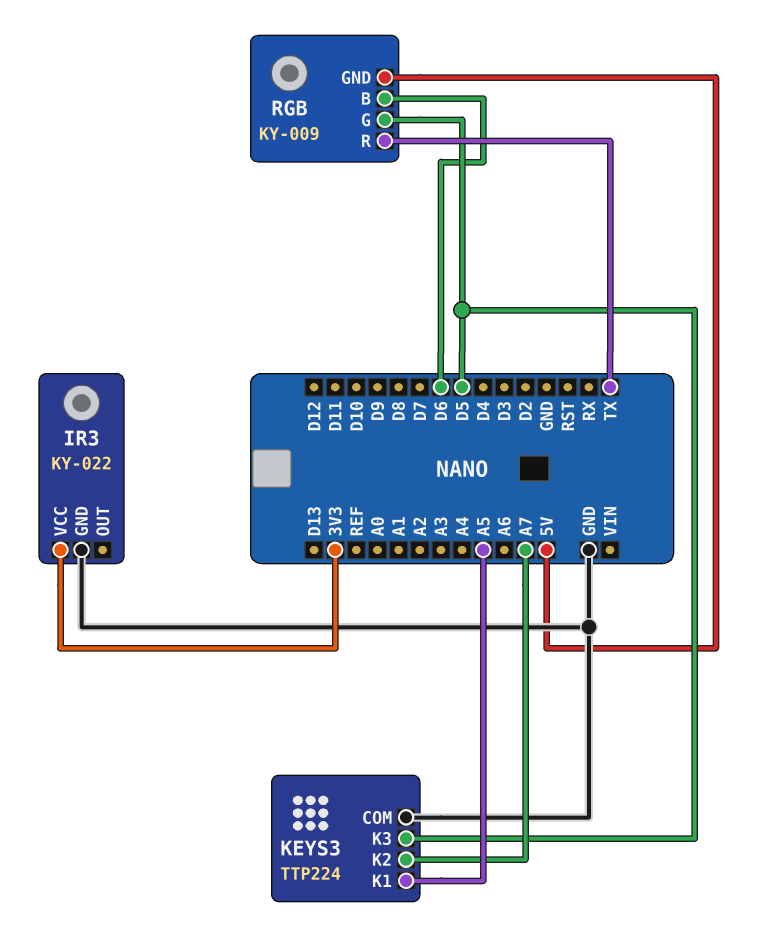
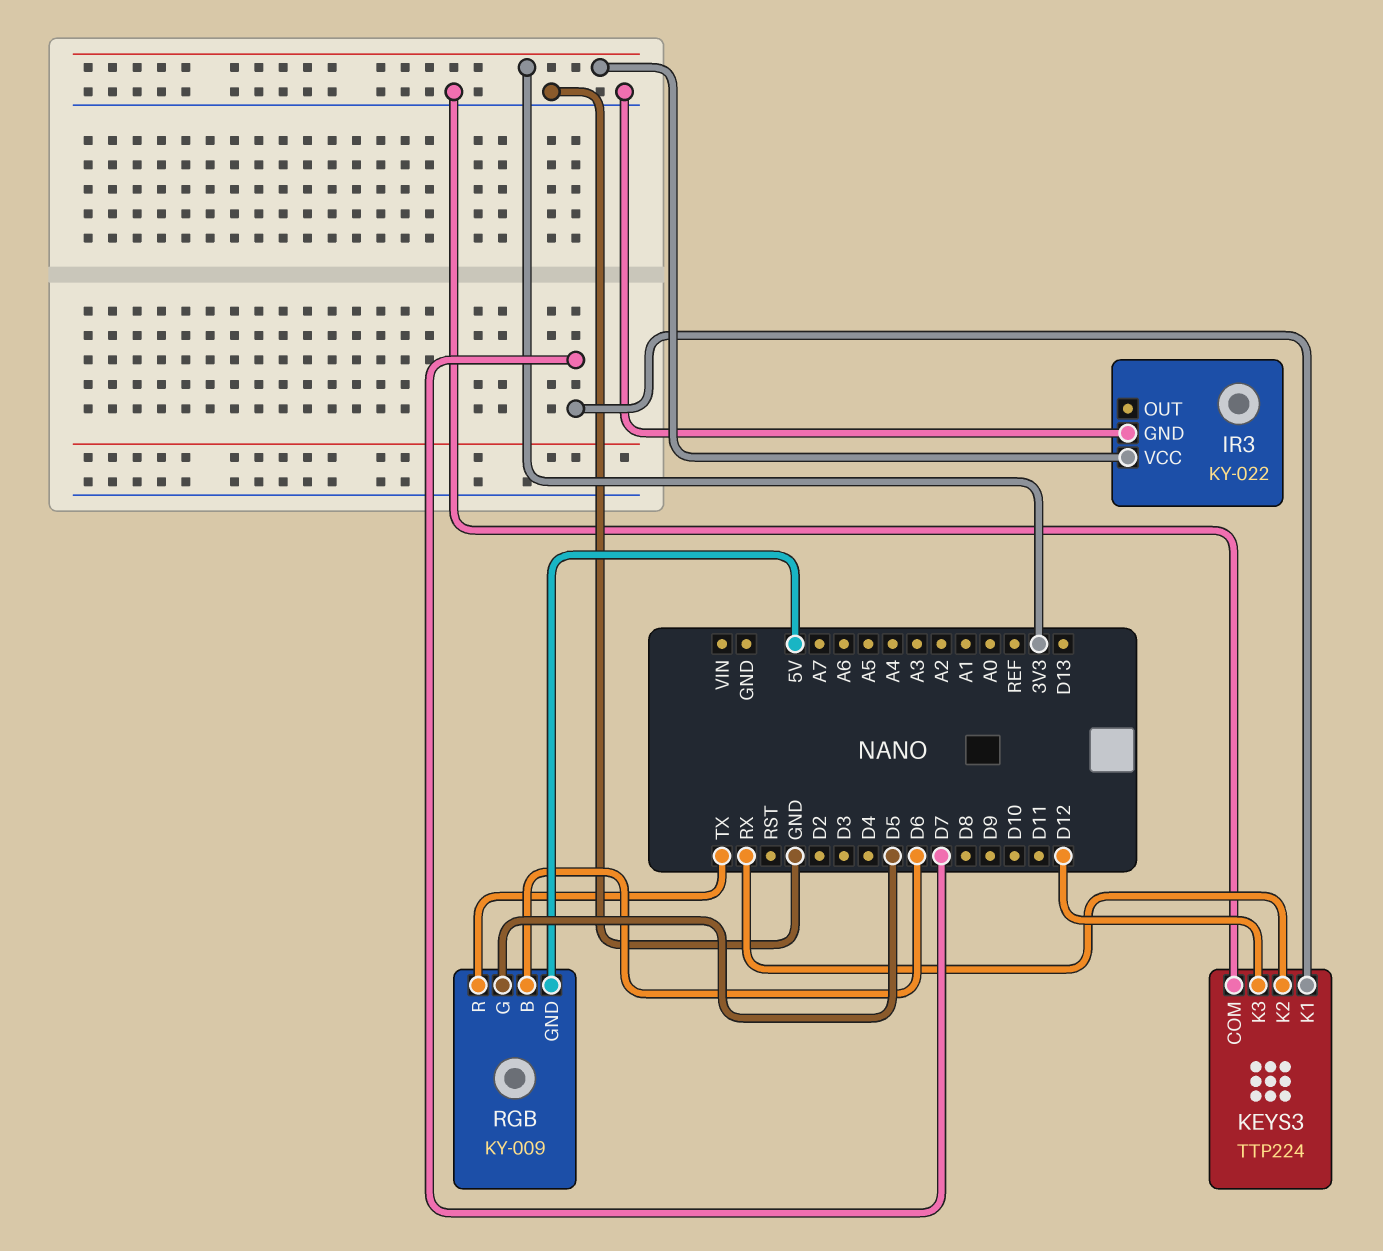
KEYS3 pin K1: A5 -> D7
KEYS3 pin K2: A7 -> RX
KEYS3 pin K3: D5 -> D12

